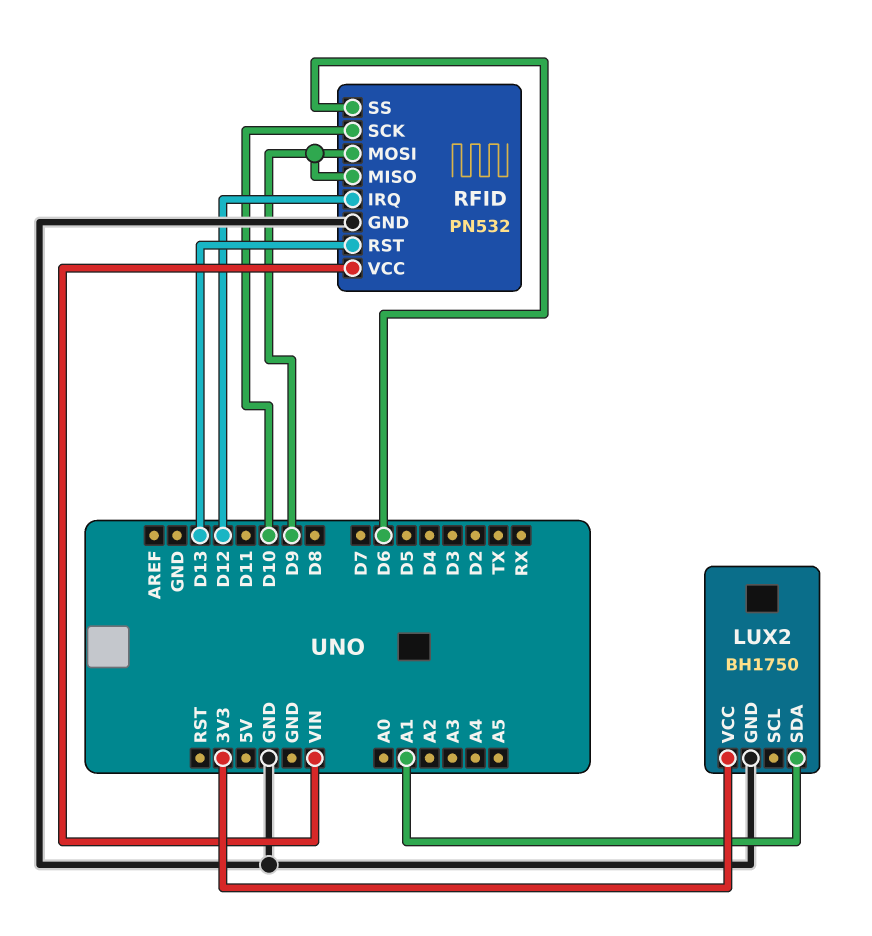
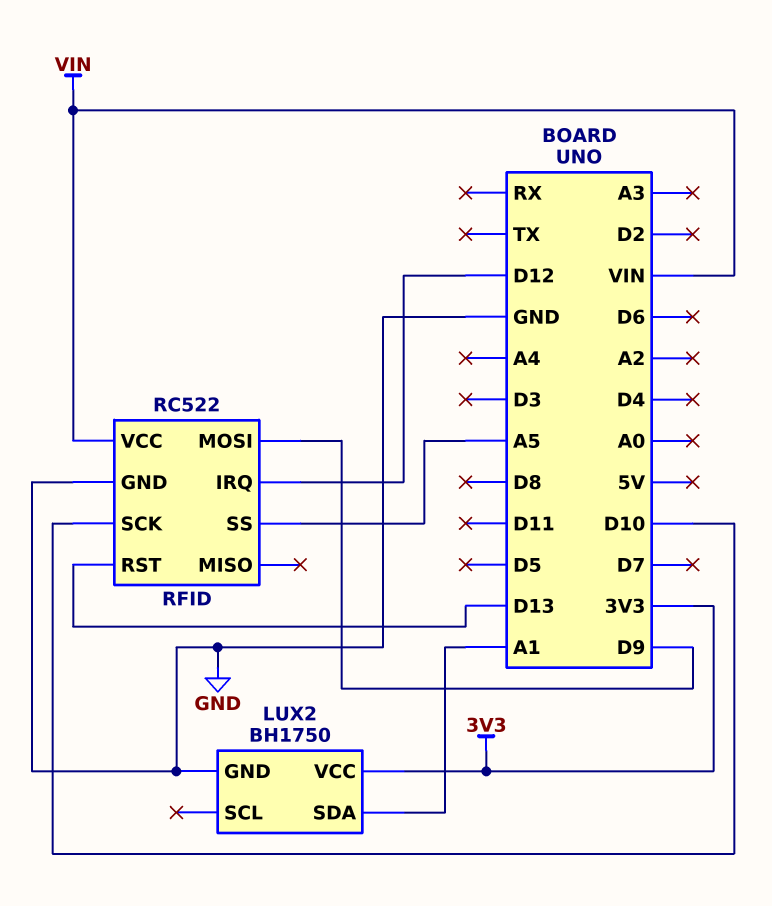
RFID: PN532 -> RC522
RFID pin MISO: D9 -> none
RFID pin SS: D6 -> A5

